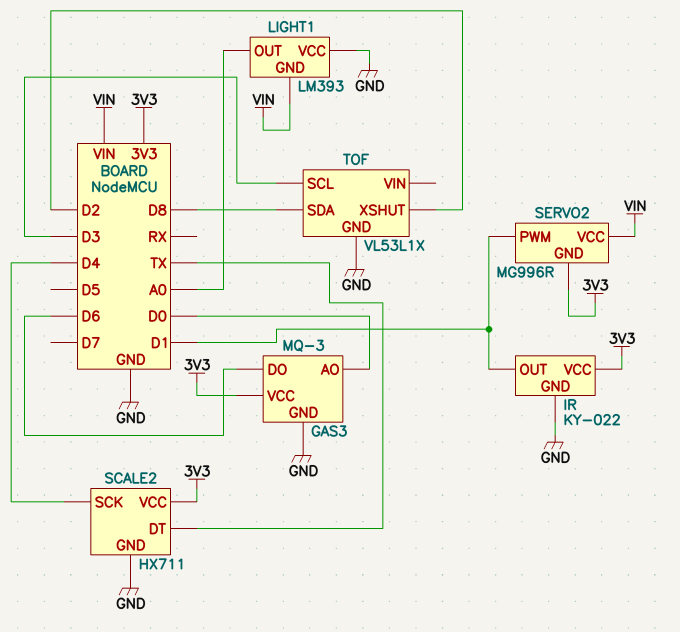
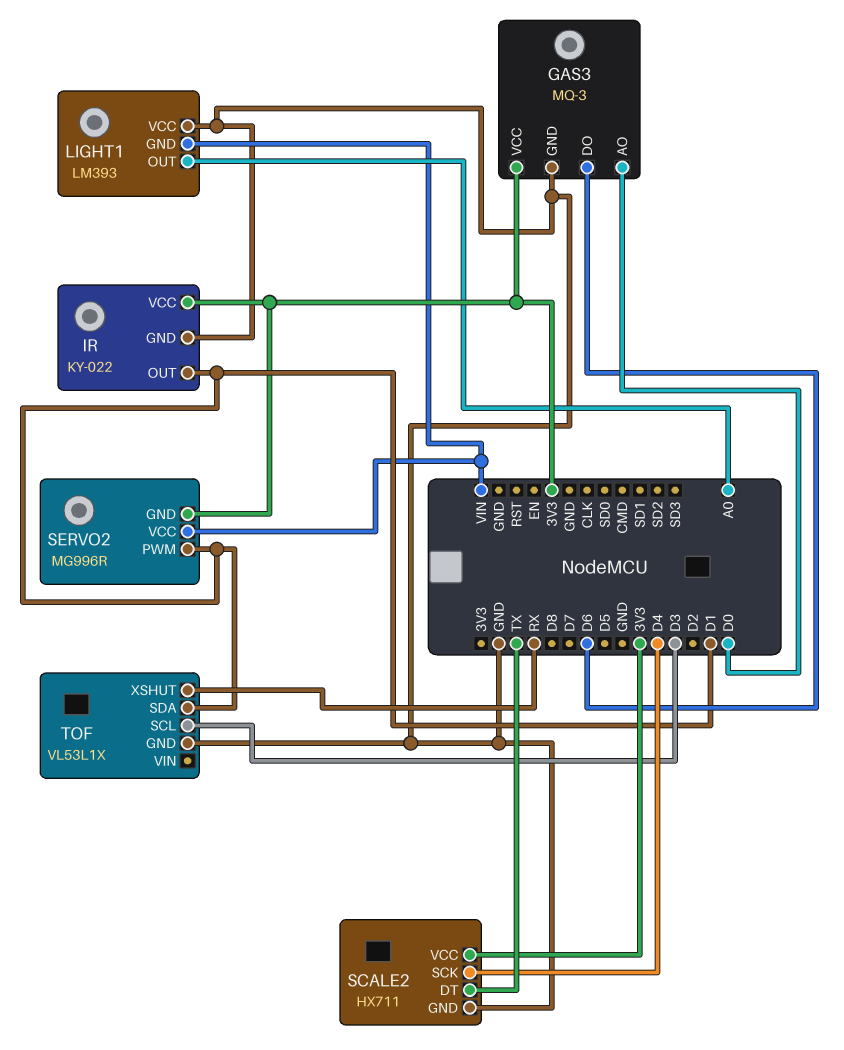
TOF pin SDA: D8 -> D1
TOF pin XSHUT: D2 -> RX

